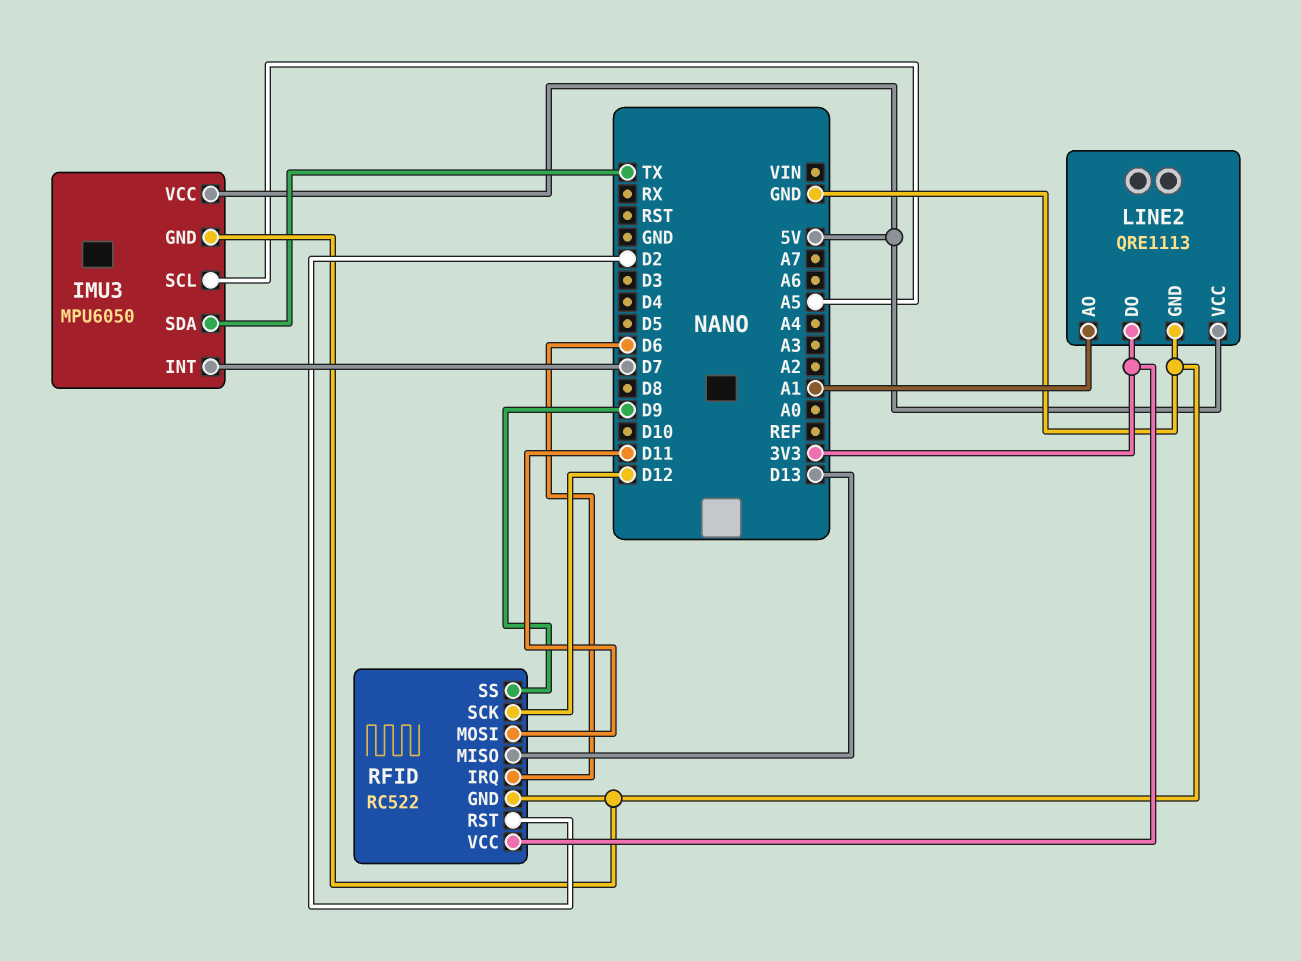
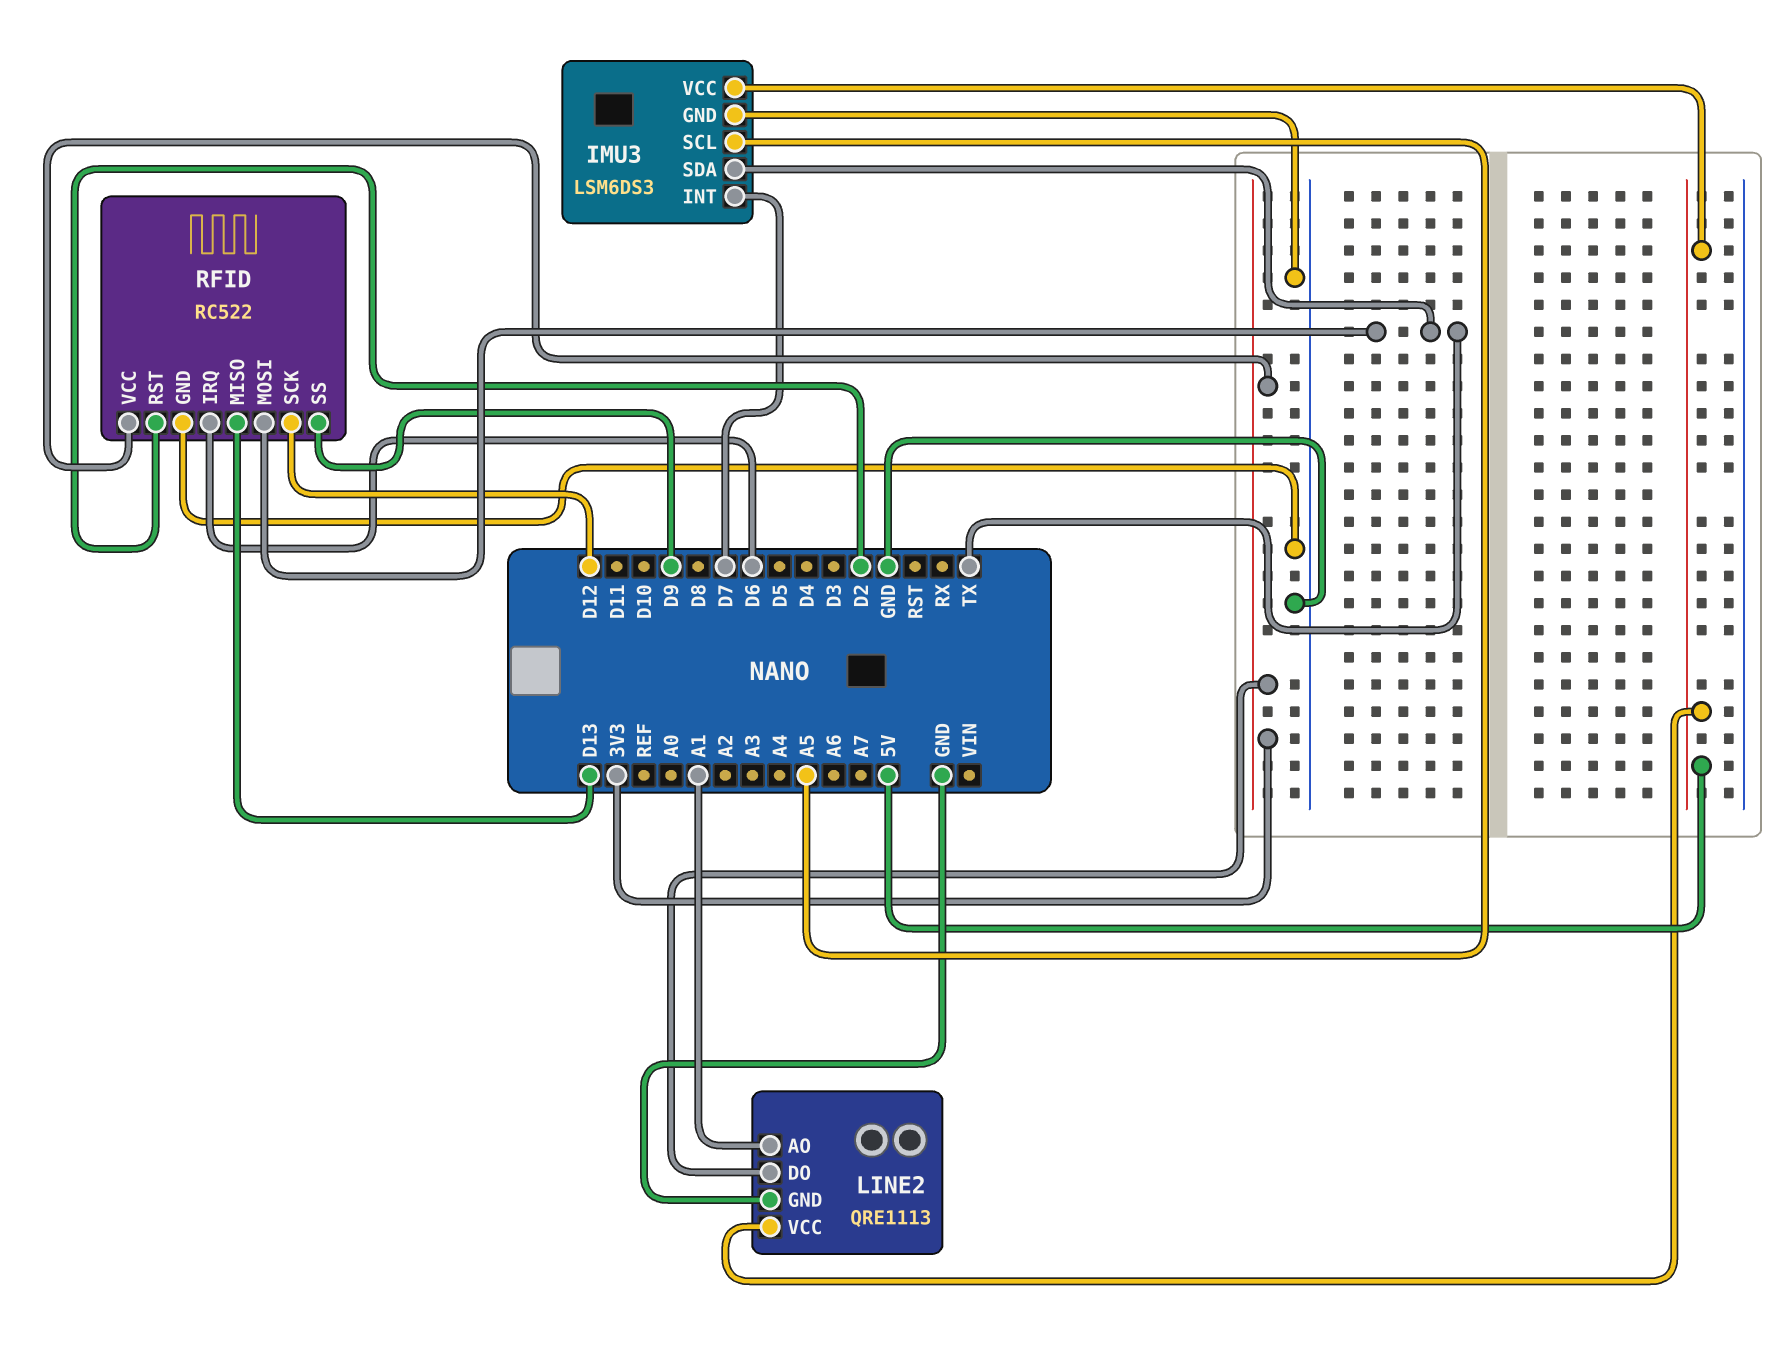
IMU3: MPU6050 -> LSM6DS3
RFID pin MOSI: D11 -> TX

